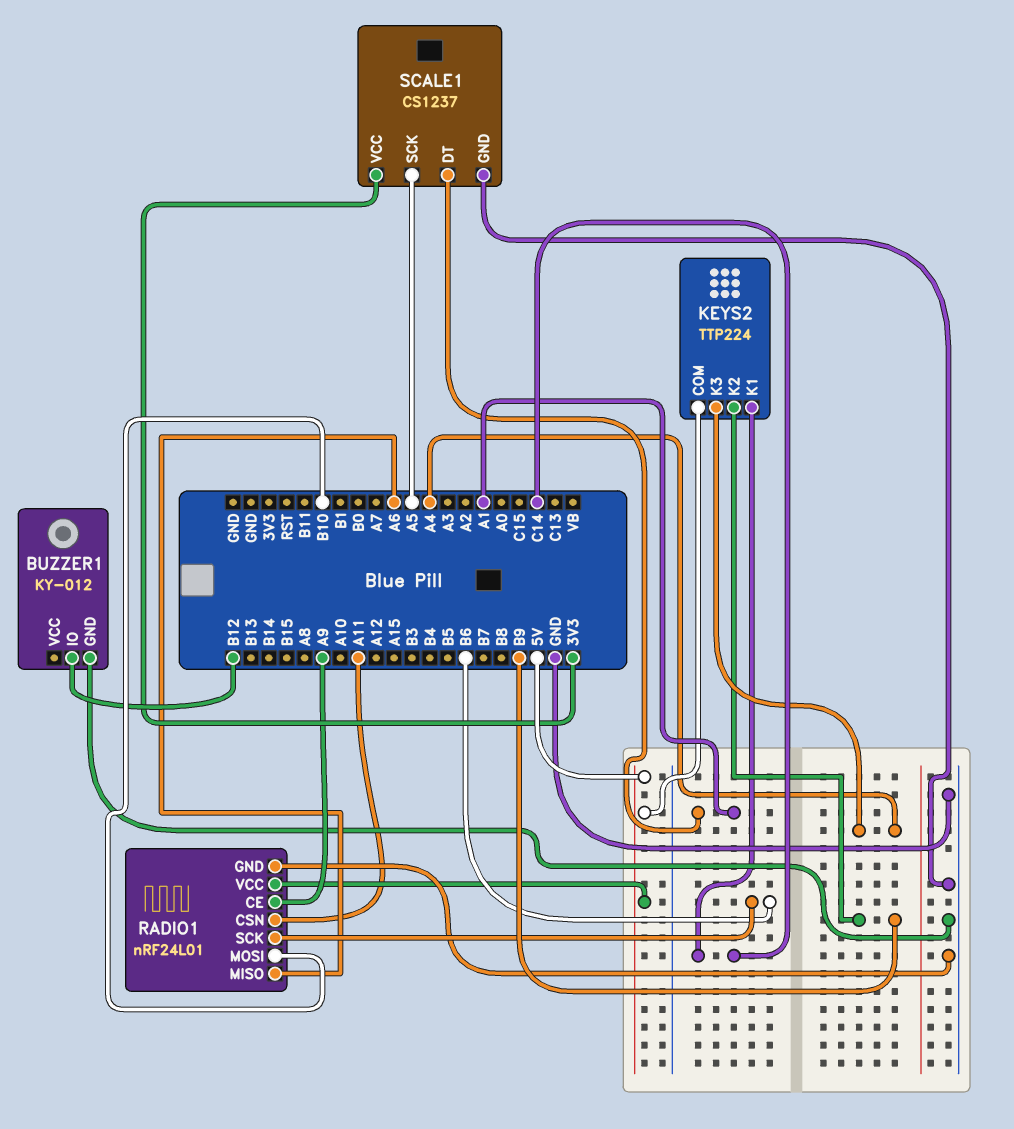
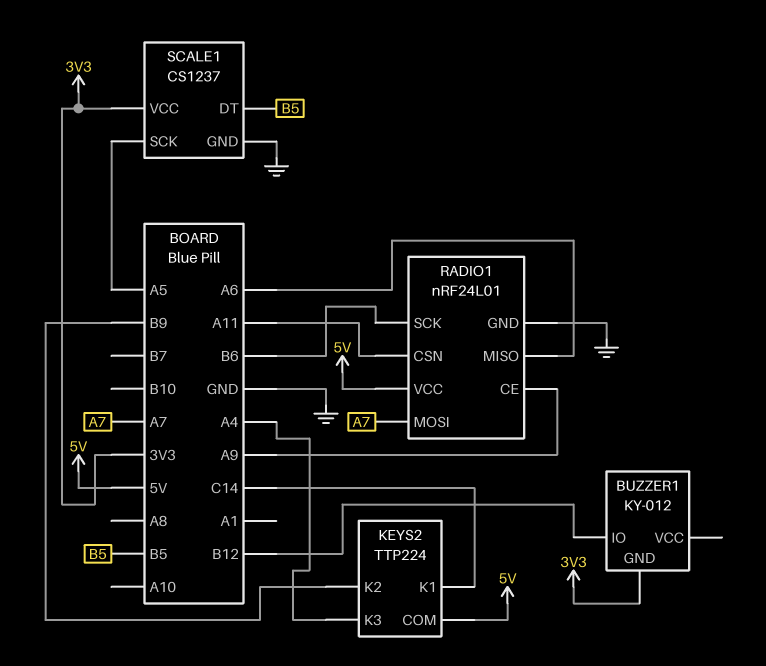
BUZZER1 pin GND: GND -> 3V3
RADIO1 pin MOSI: B10 -> A7
SCALE1 pin DT: A1 -> B5

